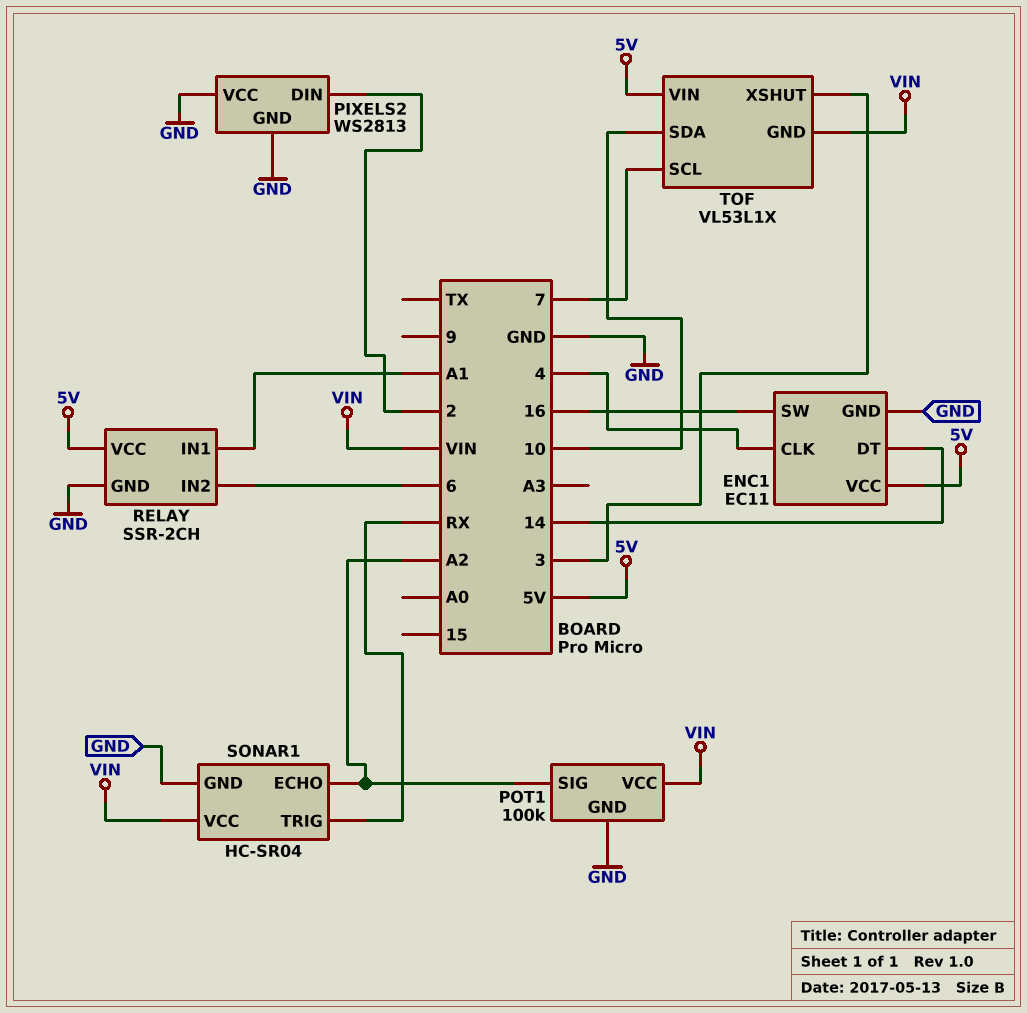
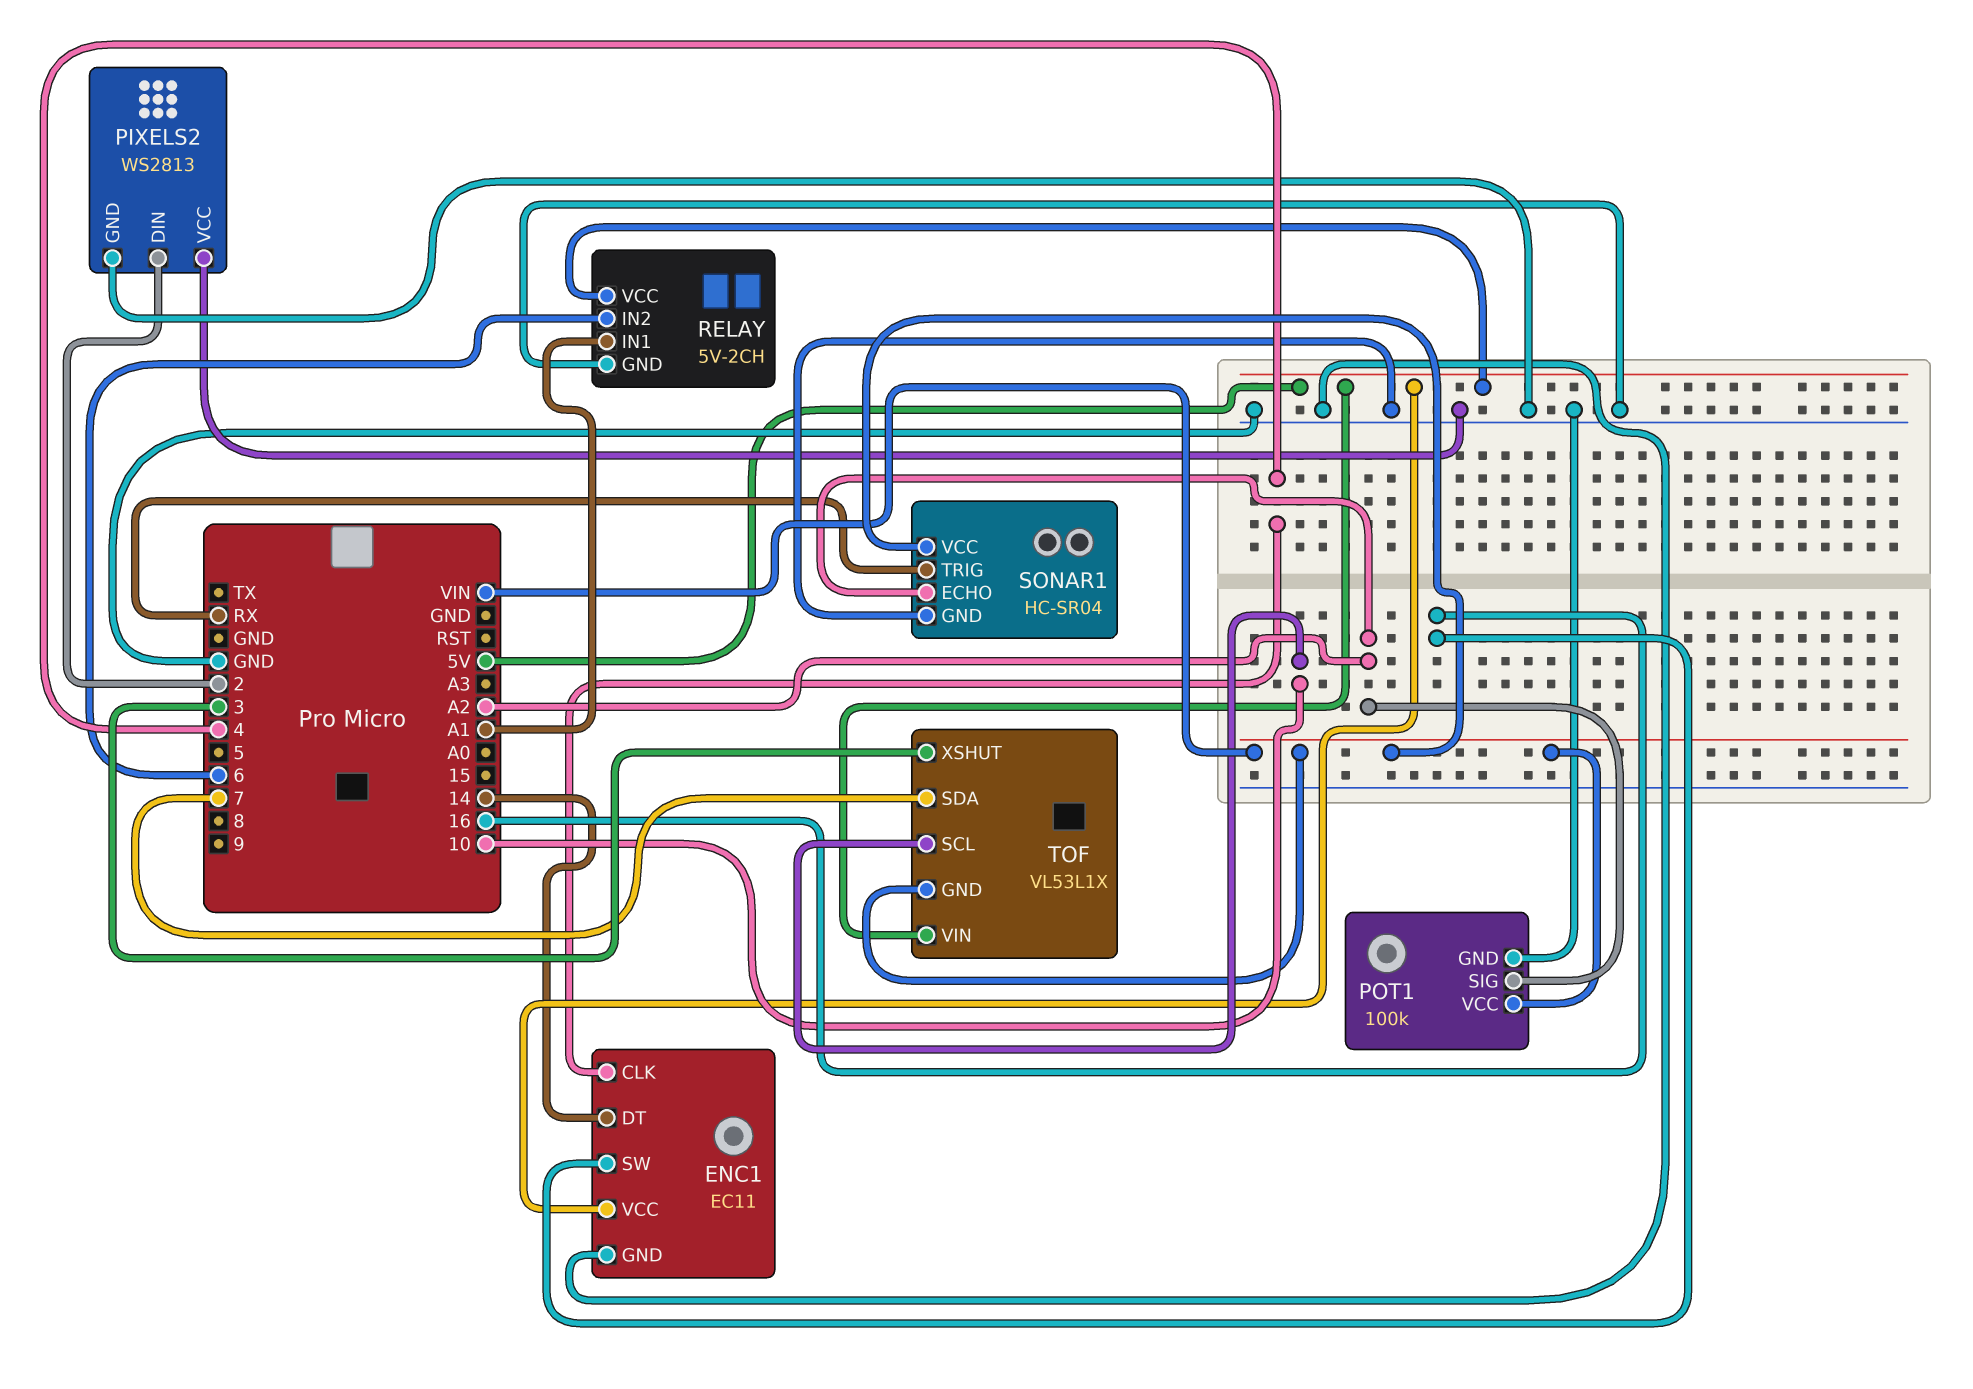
RELAY: SSR-2CH -> 5V-2CH
TOF pin SCL: 7 -> 10
TOF pin SDA: 10 -> 7

